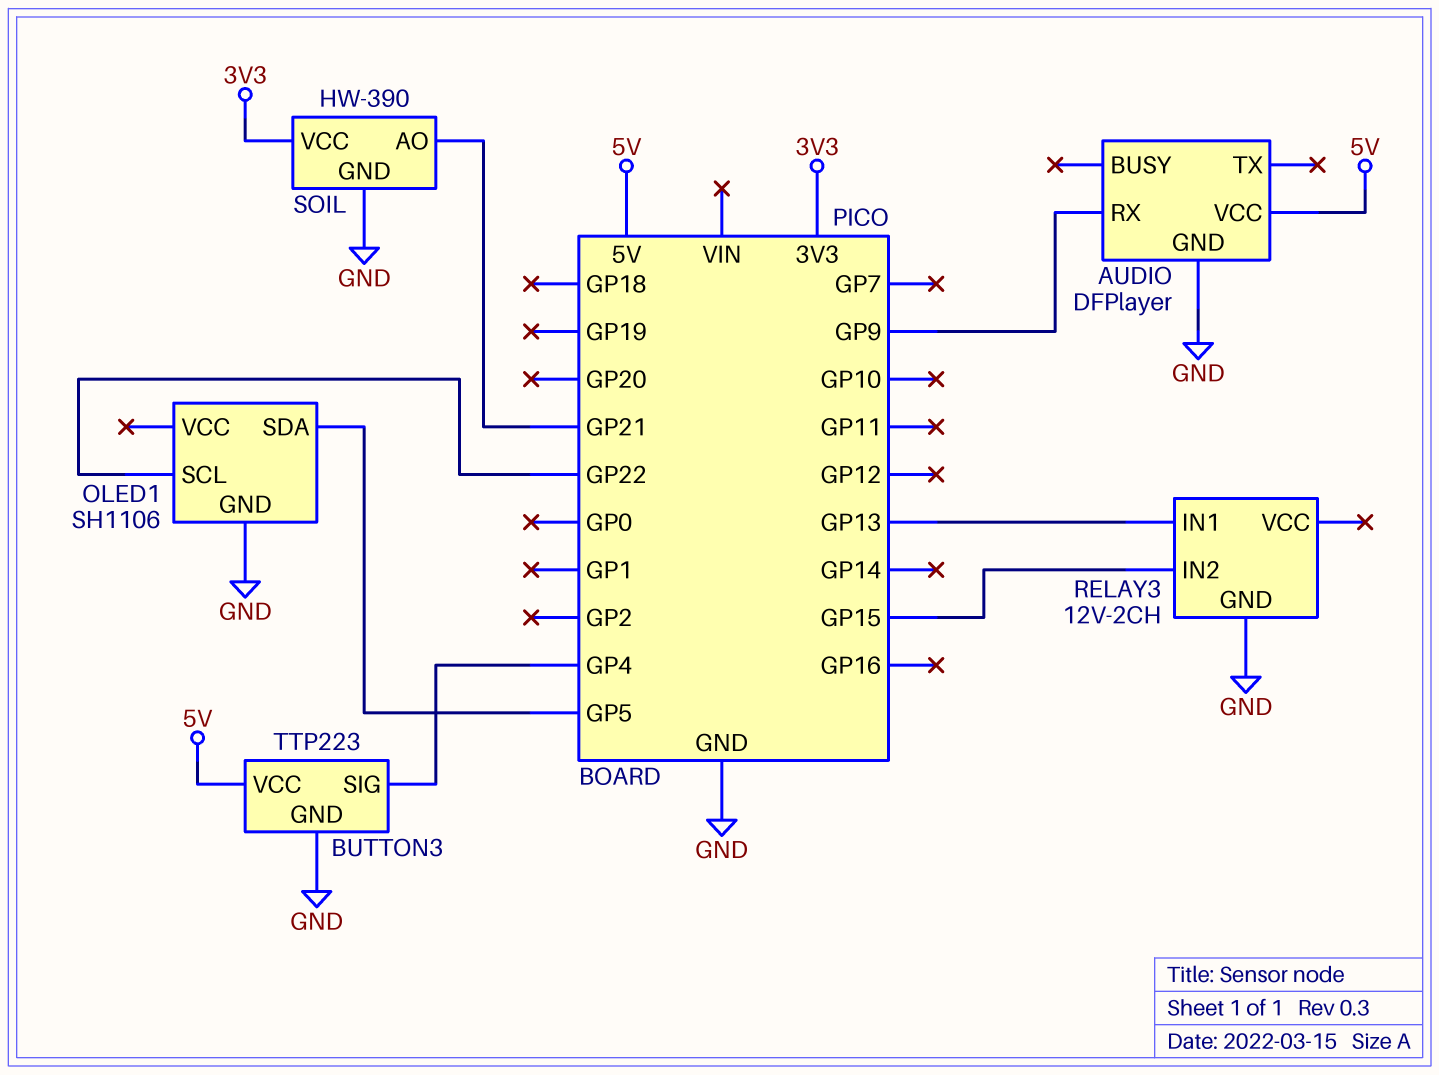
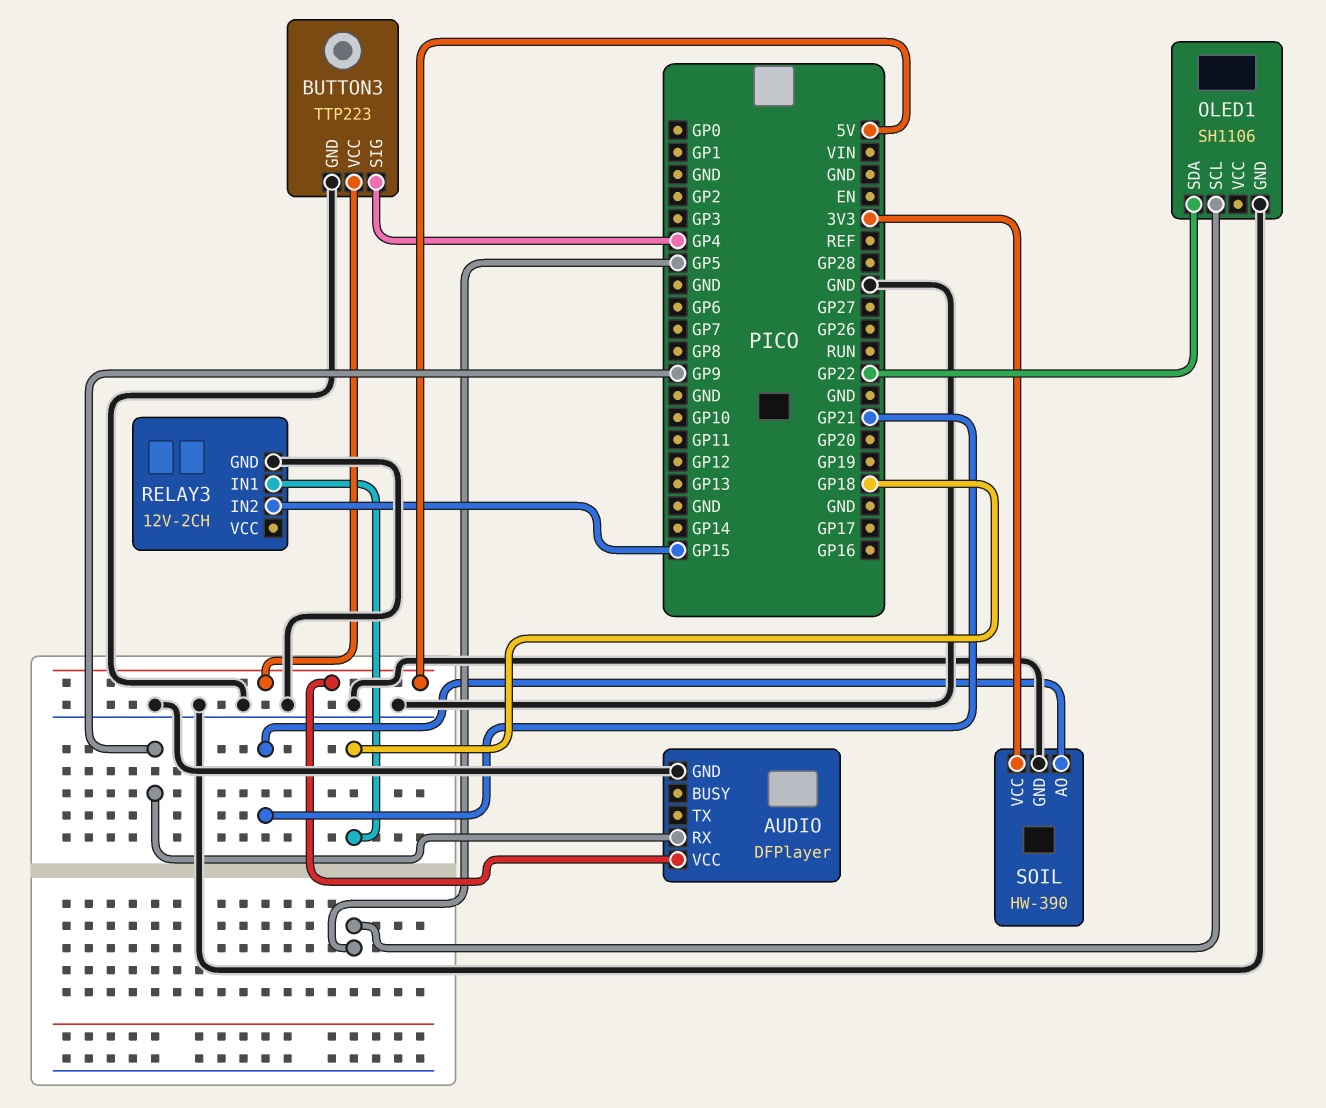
OLED1 pin SCL: GP22 -> GP5
OLED1 pin SDA: GP5 -> GP22
RELAY3 pin IN1: GP13 -> GP18

